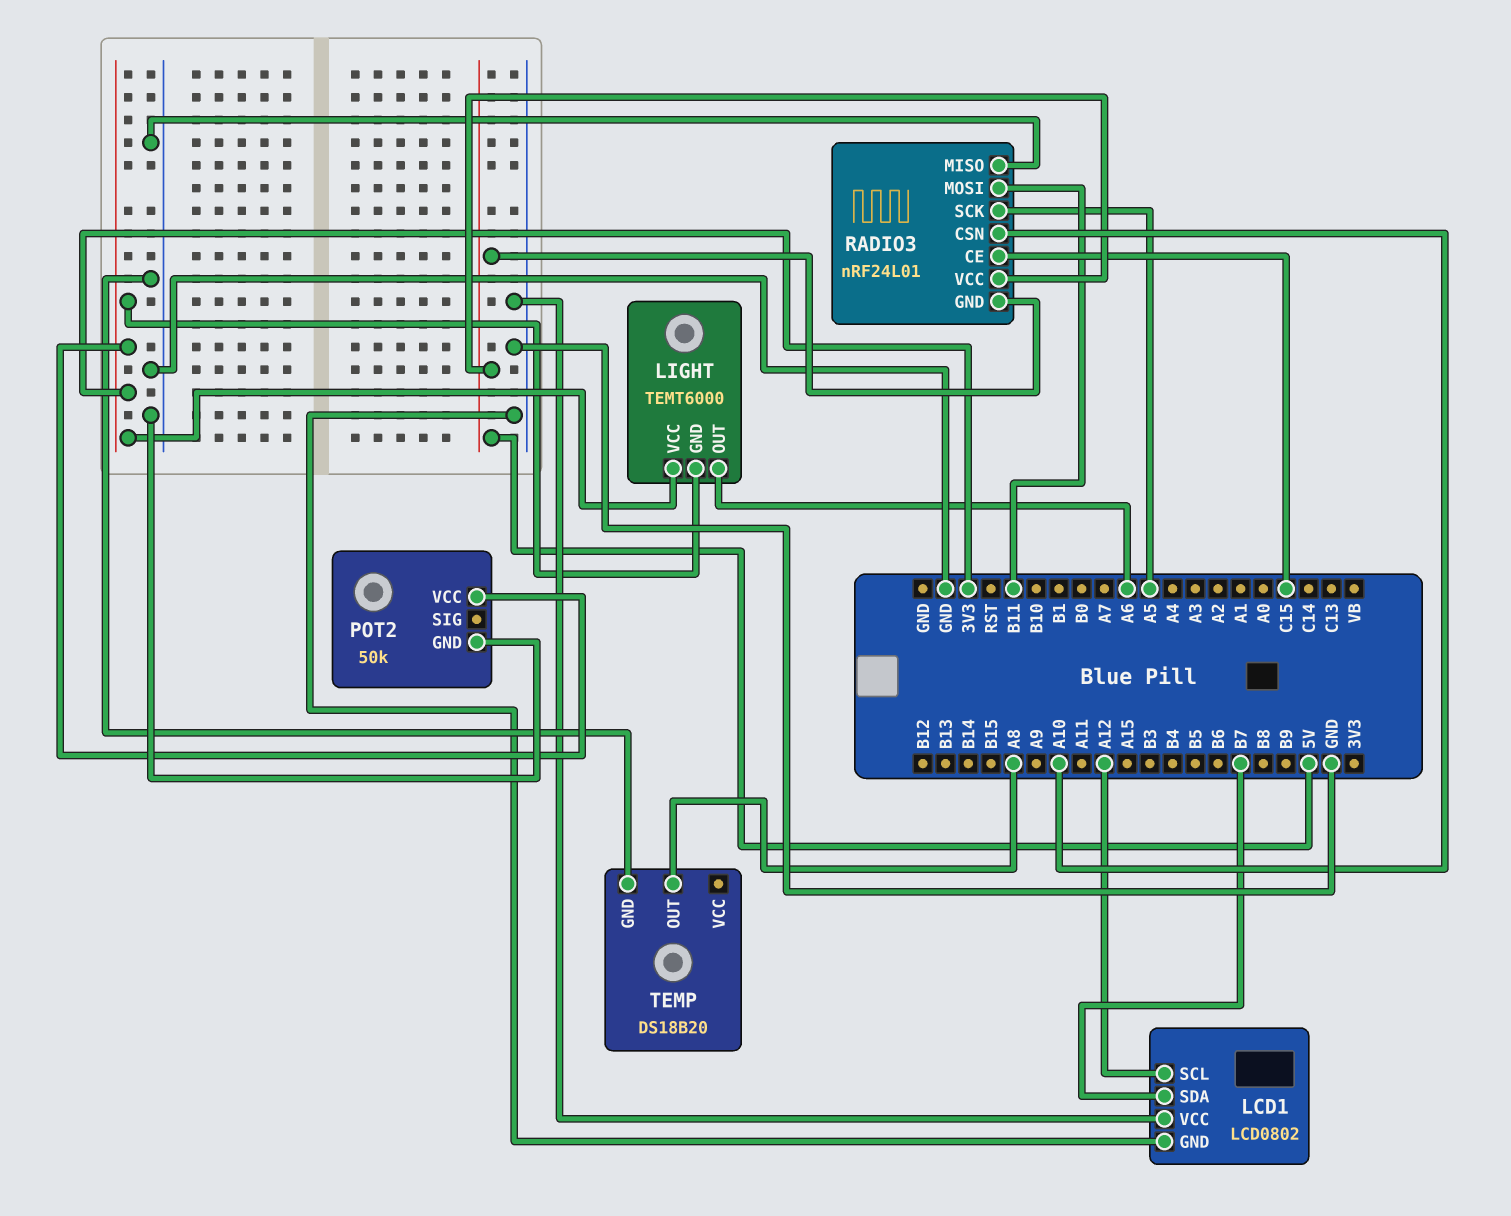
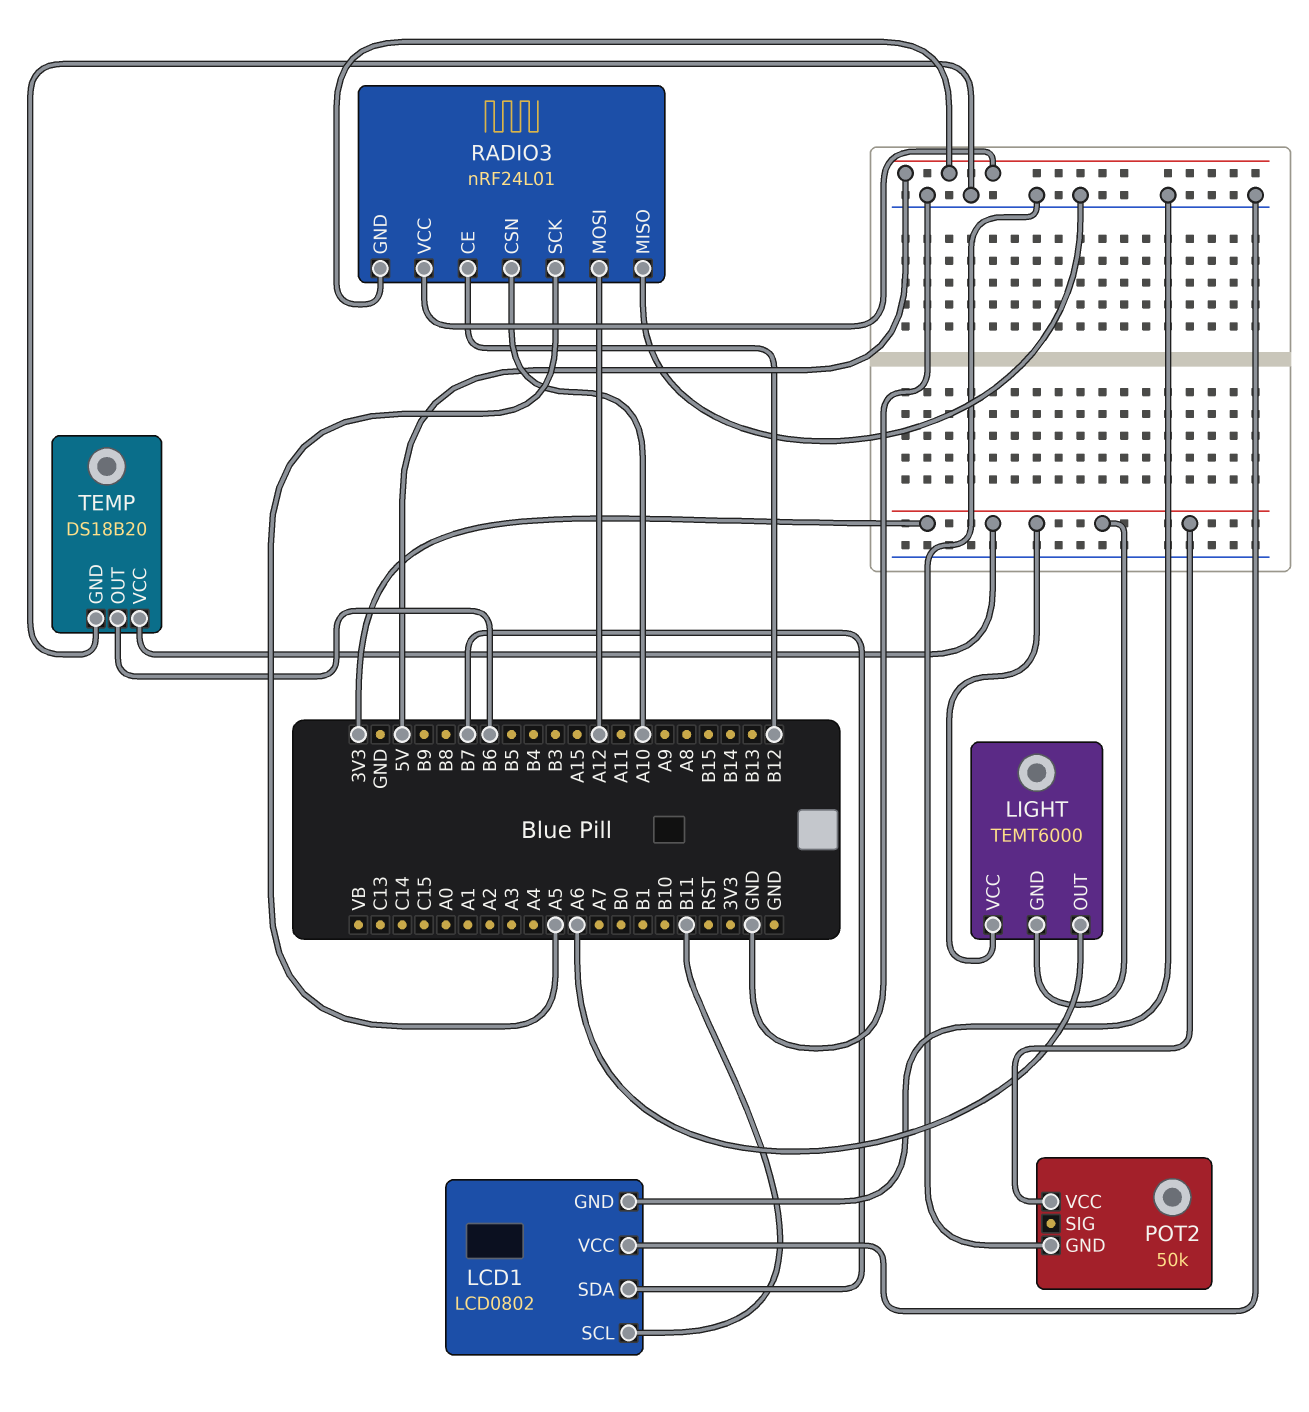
LCD1 pin SCL: A12 -> B11
RADIO3 pin CE: C15 -> B12
RADIO3 pin MOSI: B11 -> A12
TEMP pin OUT: A8 -> B6
TEMP pin VCC: none -> 3V3

